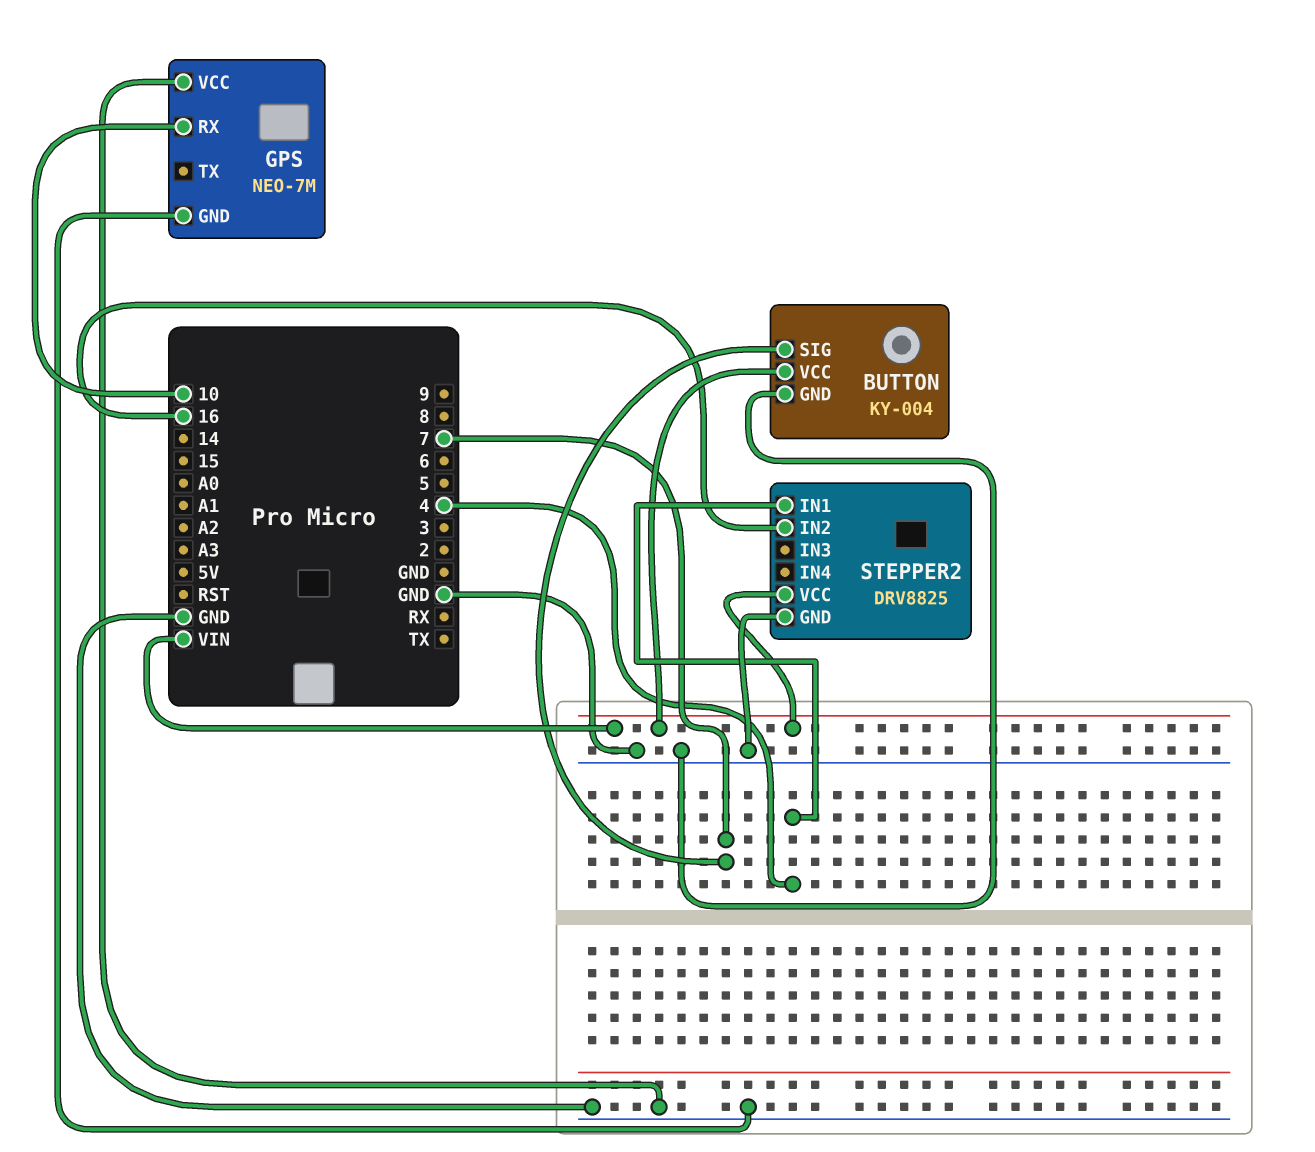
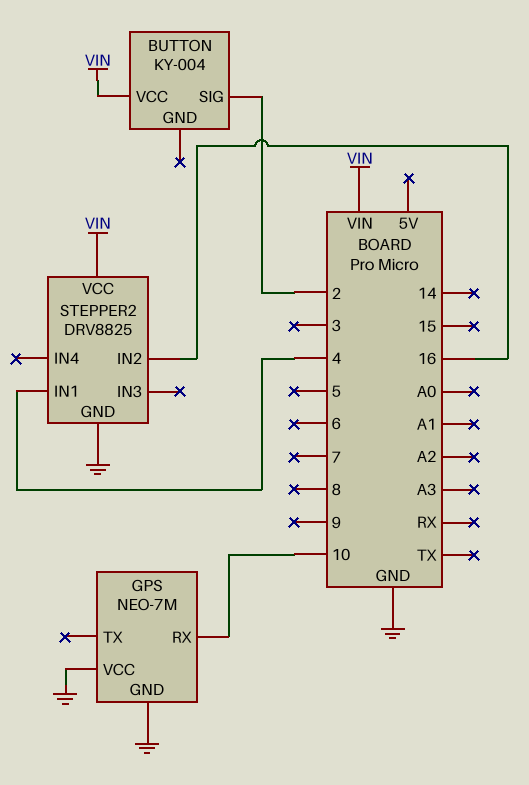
BUTTON pin GND: GND -> none
BUTTON pin SIG: 7 -> 2

